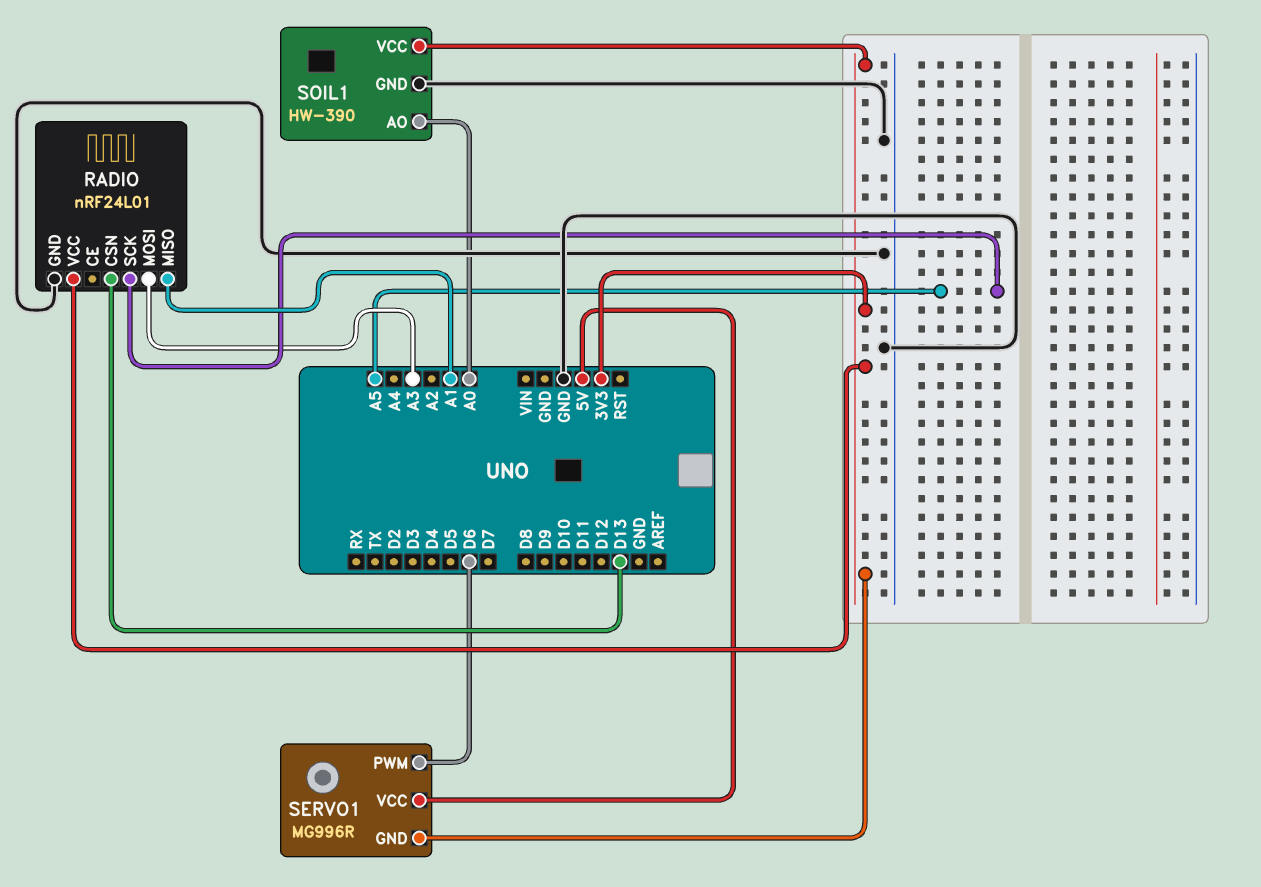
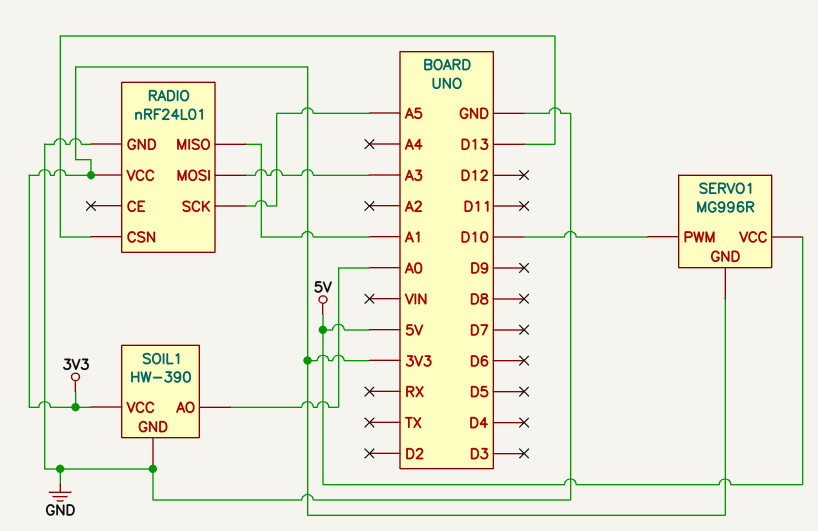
SERVO1 pin PWM: D6 -> D10

